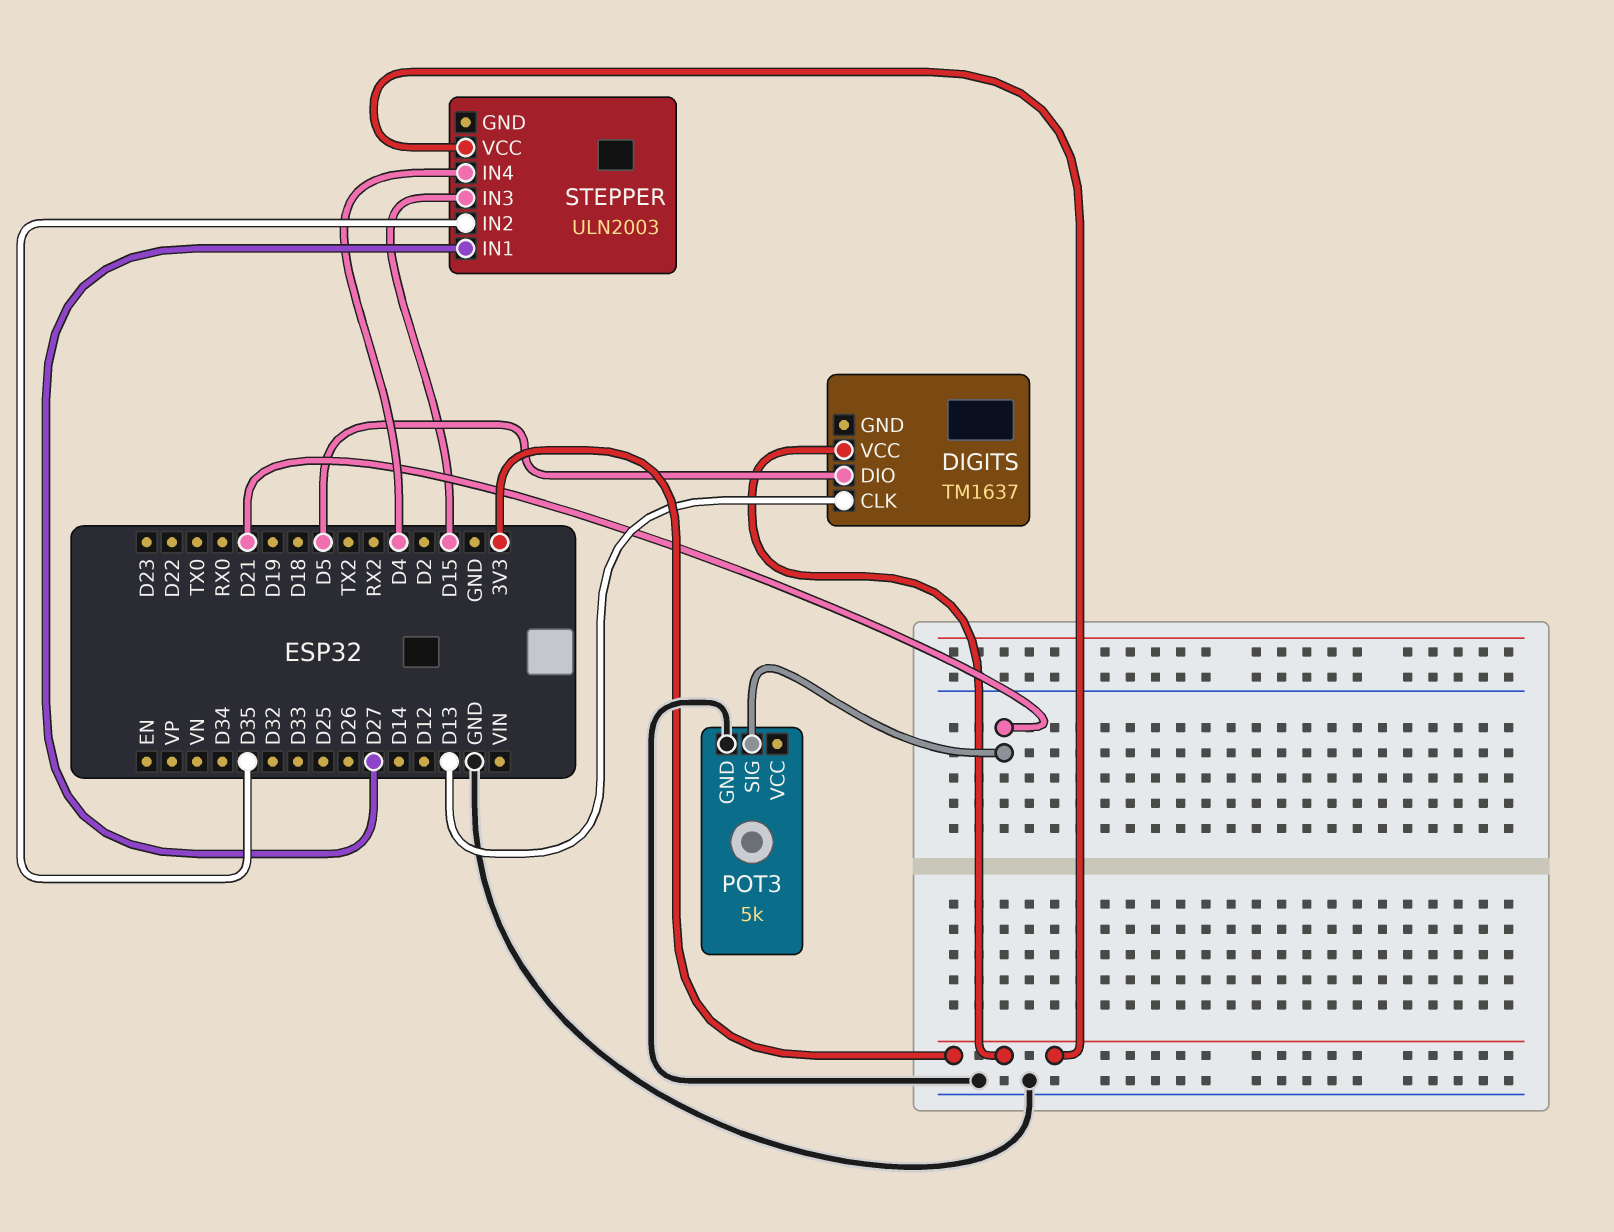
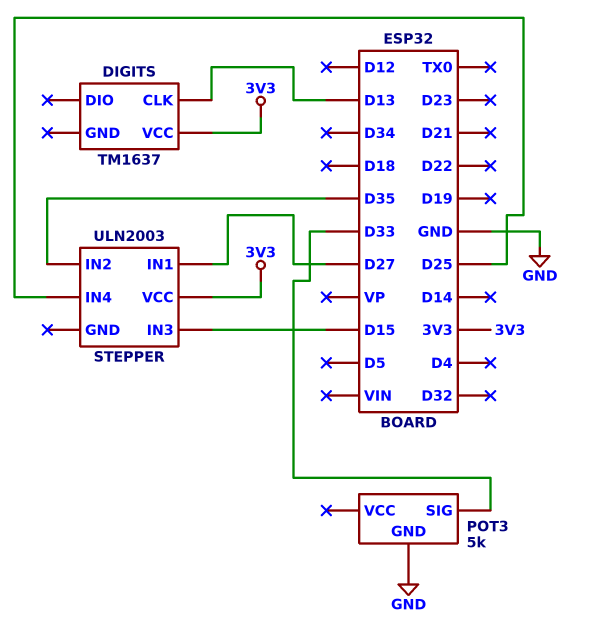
DIGITS pin DIO: D5 -> none
POT3 pin SIG: D21 -> D33
STEPPER pin IN4: D4 -> D25

